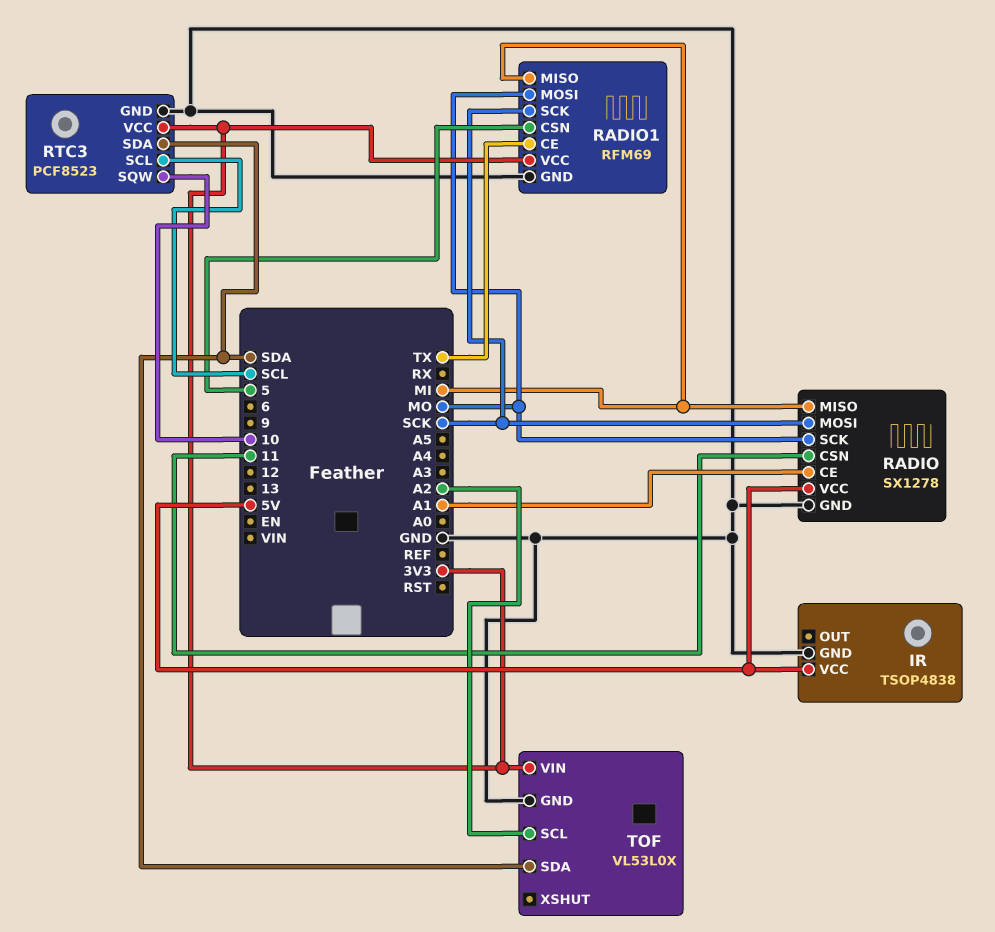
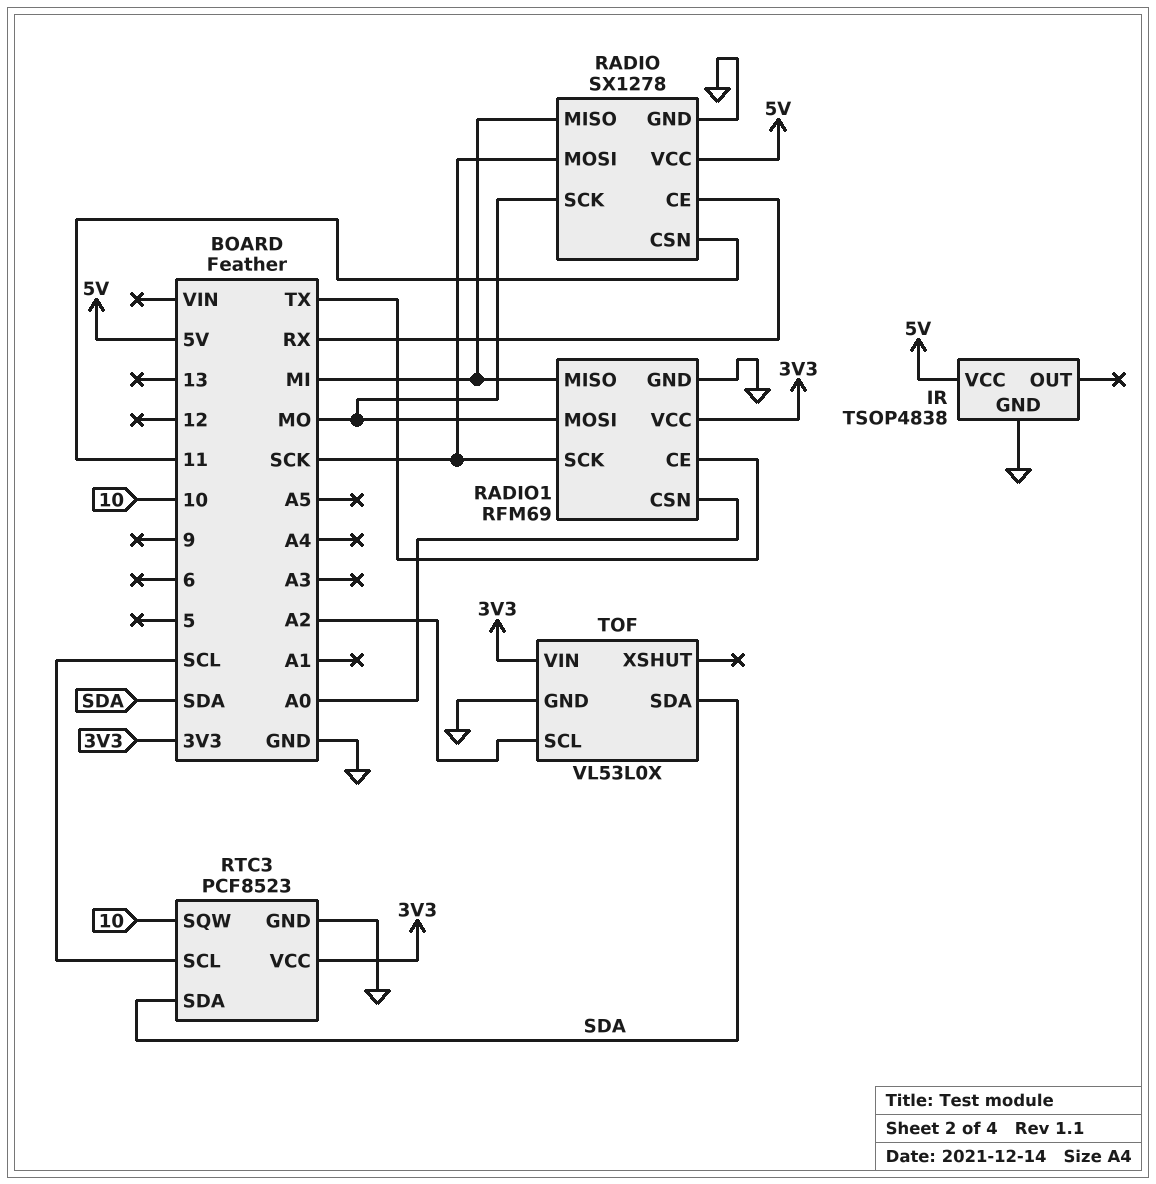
RADIO pin CE: A1 -> RX
RADIO1 pin CSN: 5 -> A0

